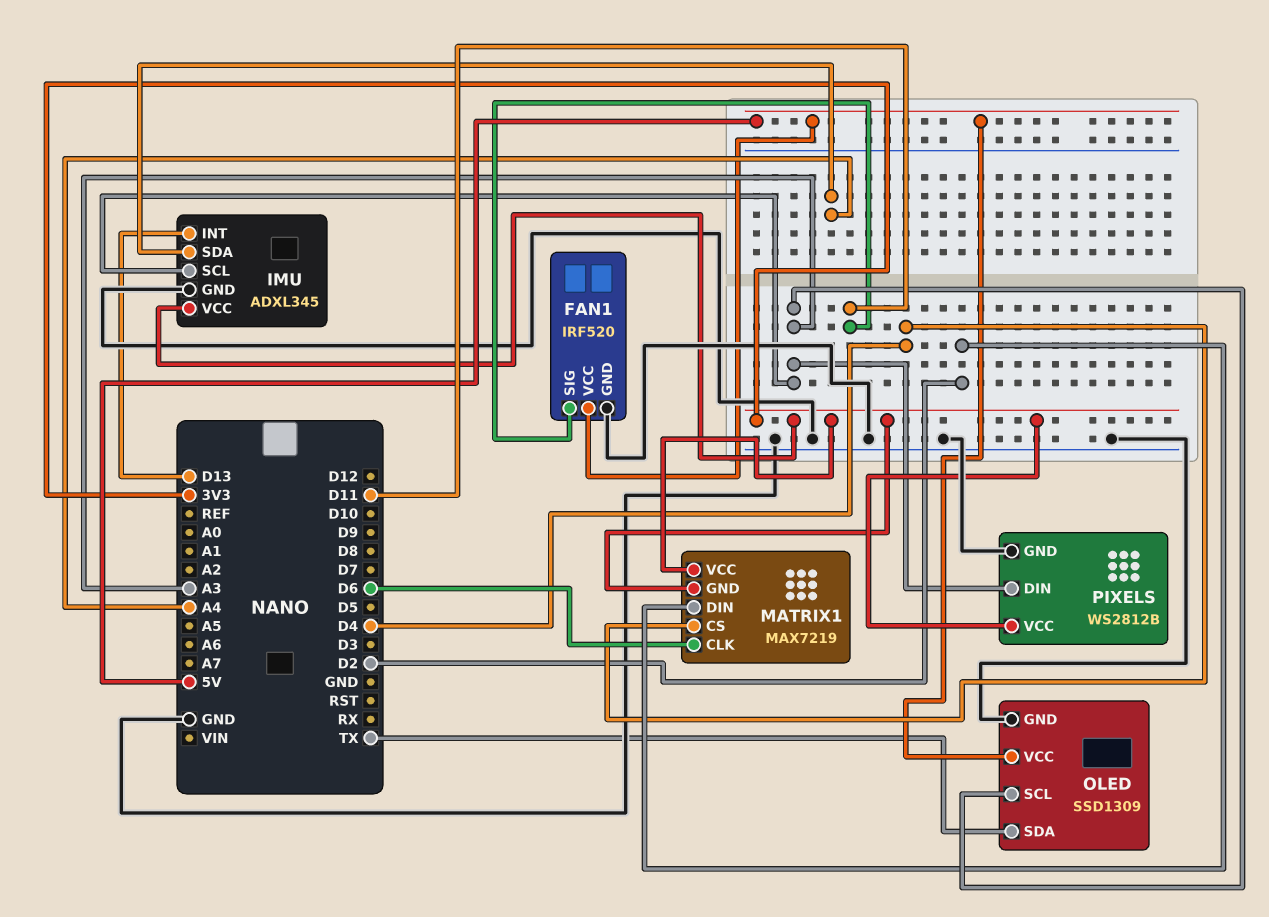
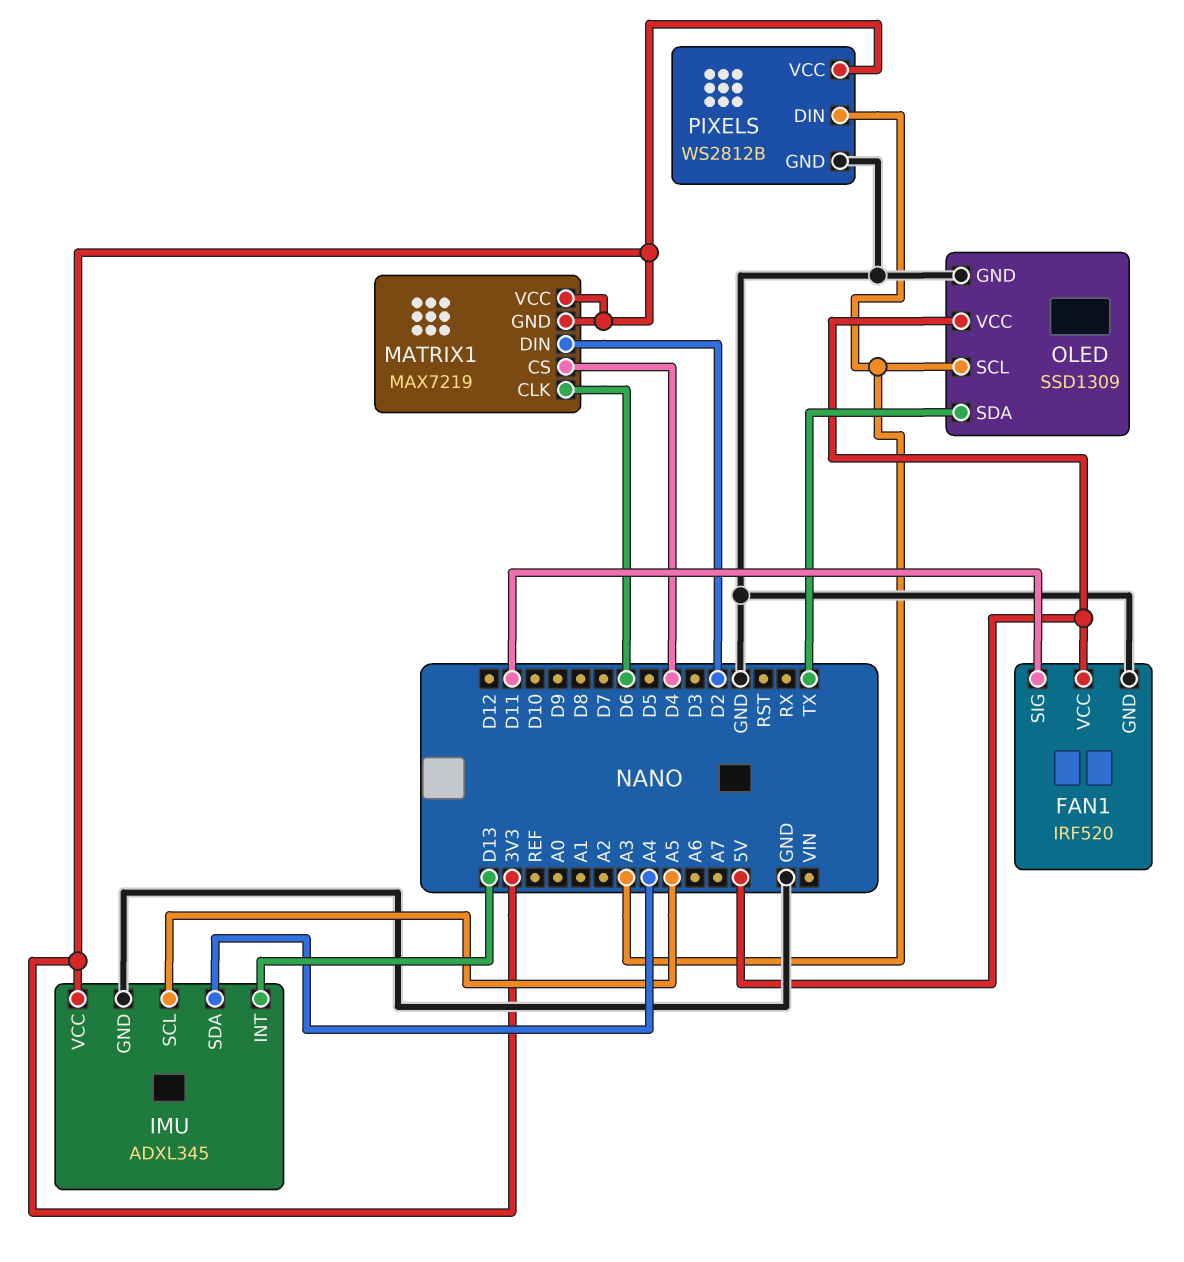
IMU pin SCL: A3 -> A5

